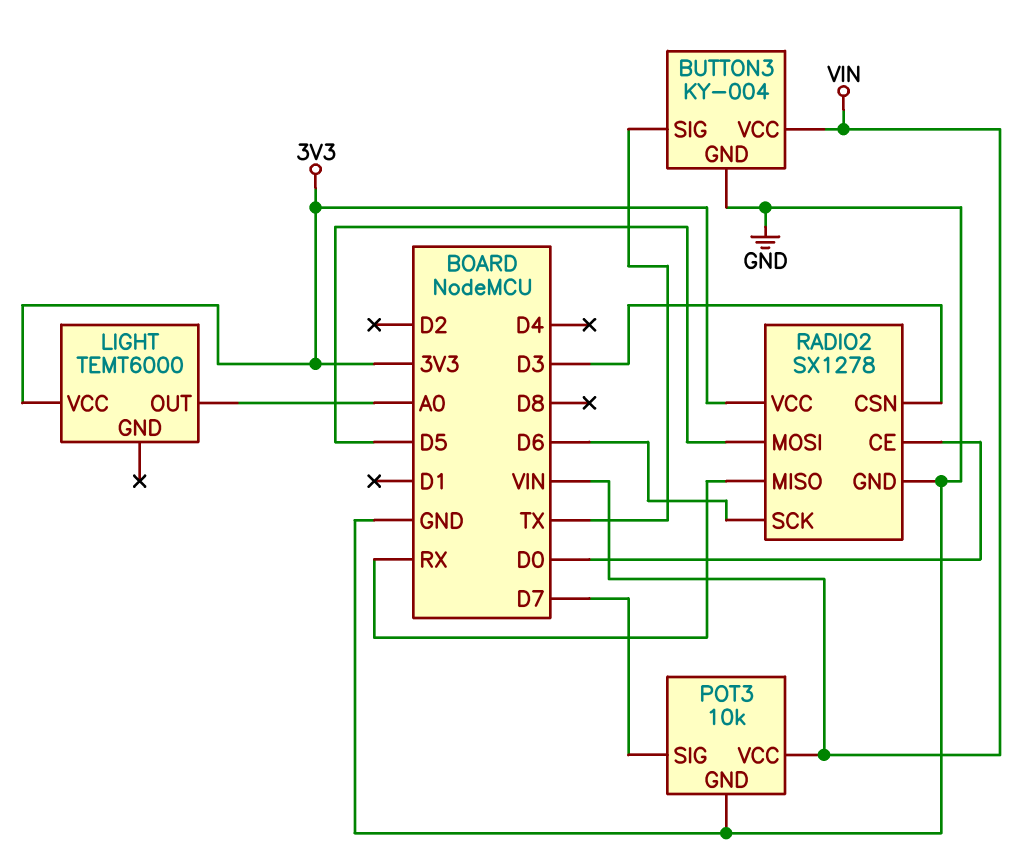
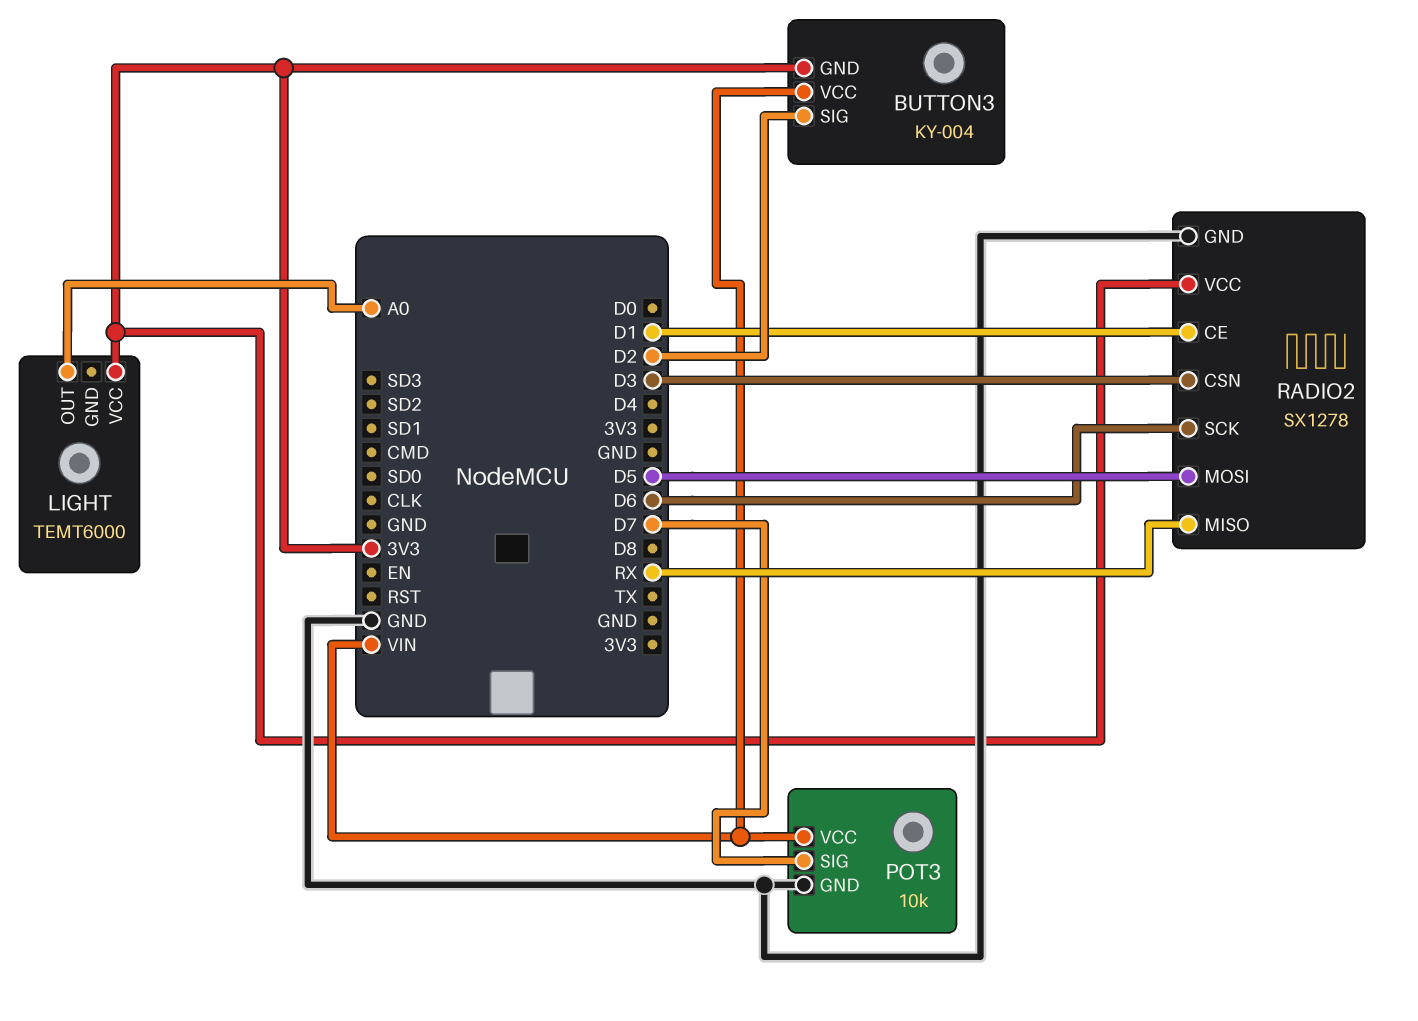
BUTTON3 pin GND: GND -> 3V3
BUTTON3 pin SIG: TX -> D2
RADIO2 pin CE: D0 -> D1

